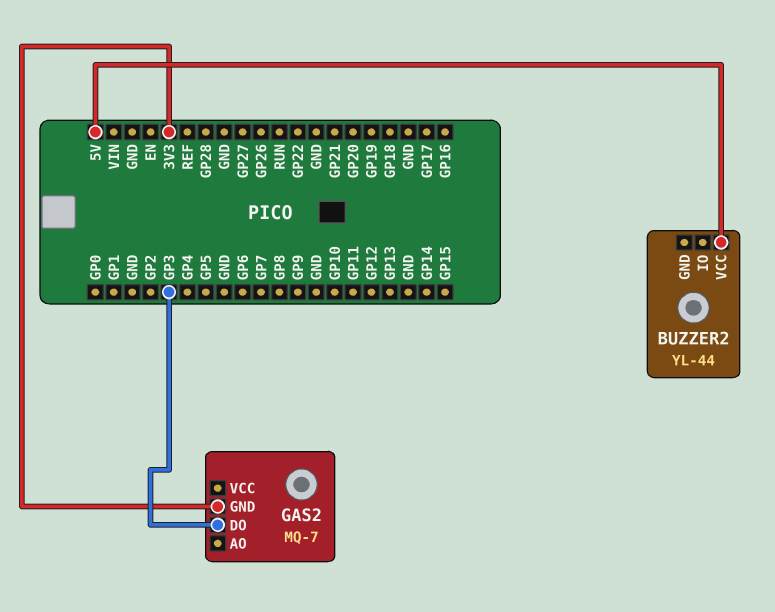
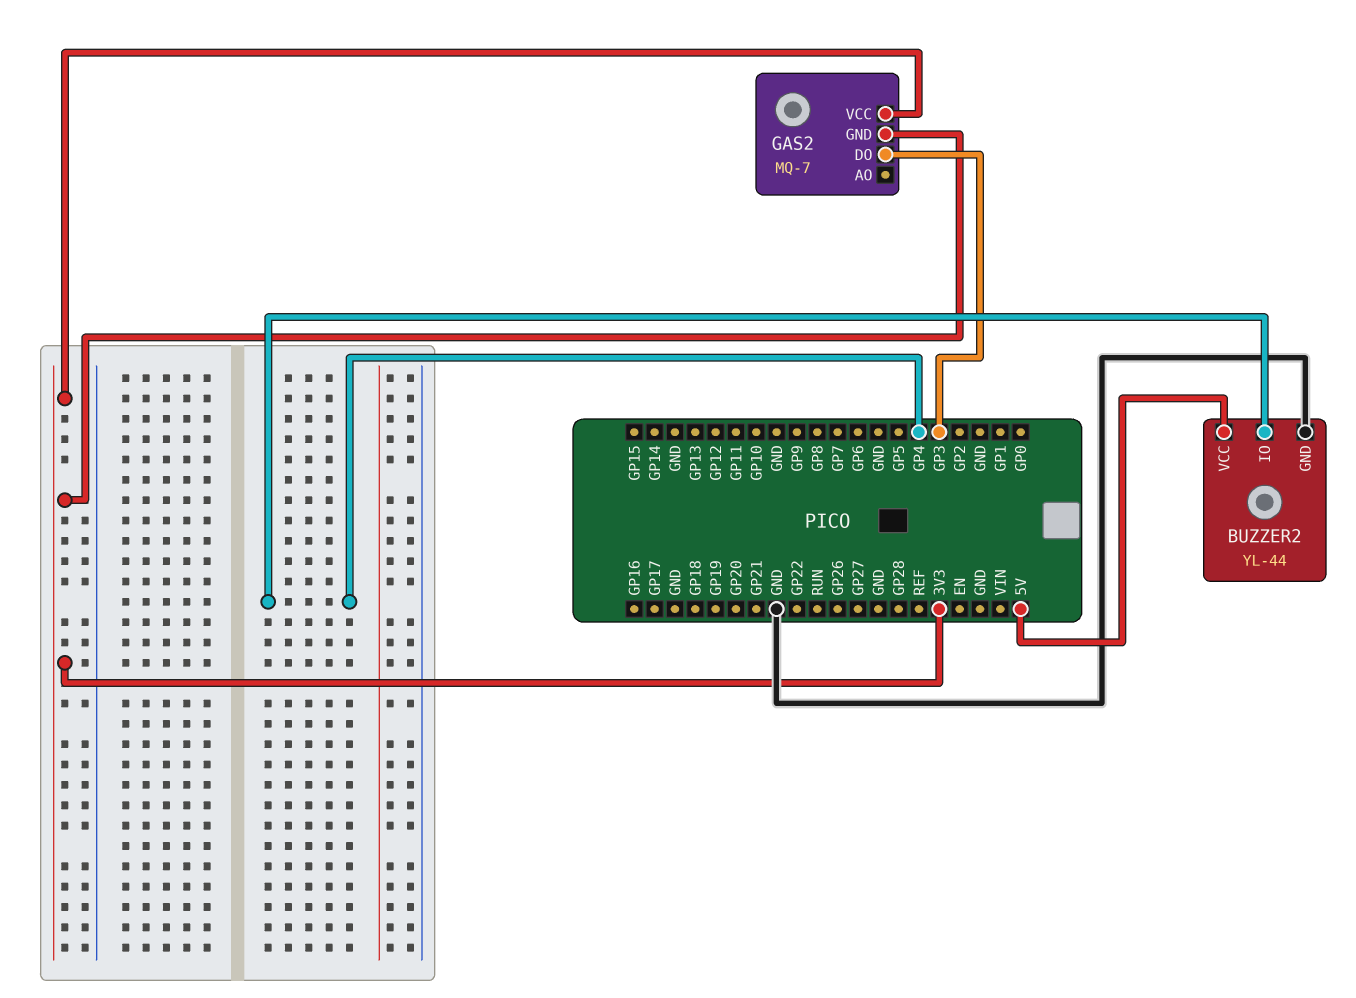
BUZZER2 pin GND: none -> GND
BUZZER2 pin IO: none -> GP4
GAS2 pin VCC: none -> 3V3

